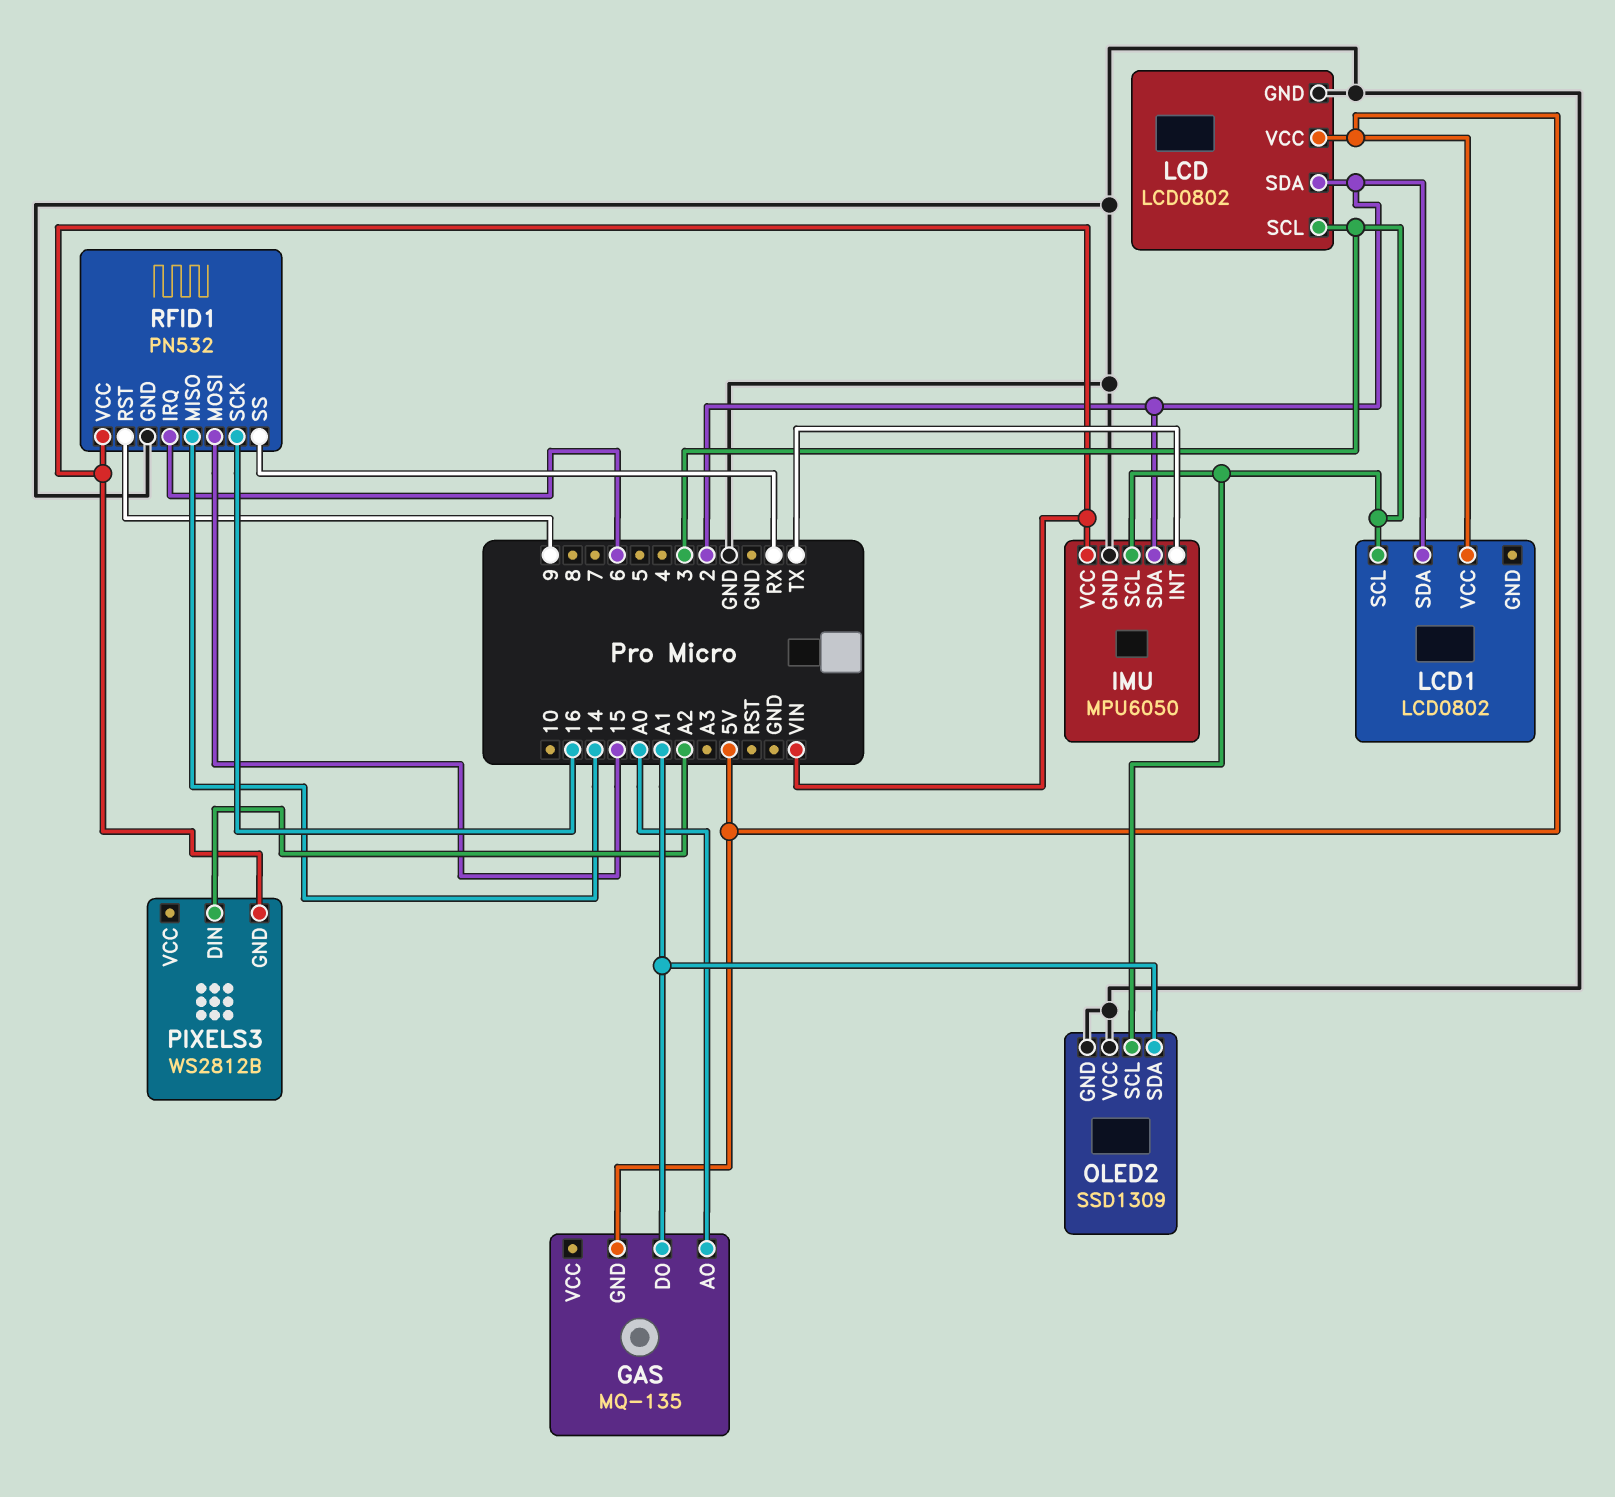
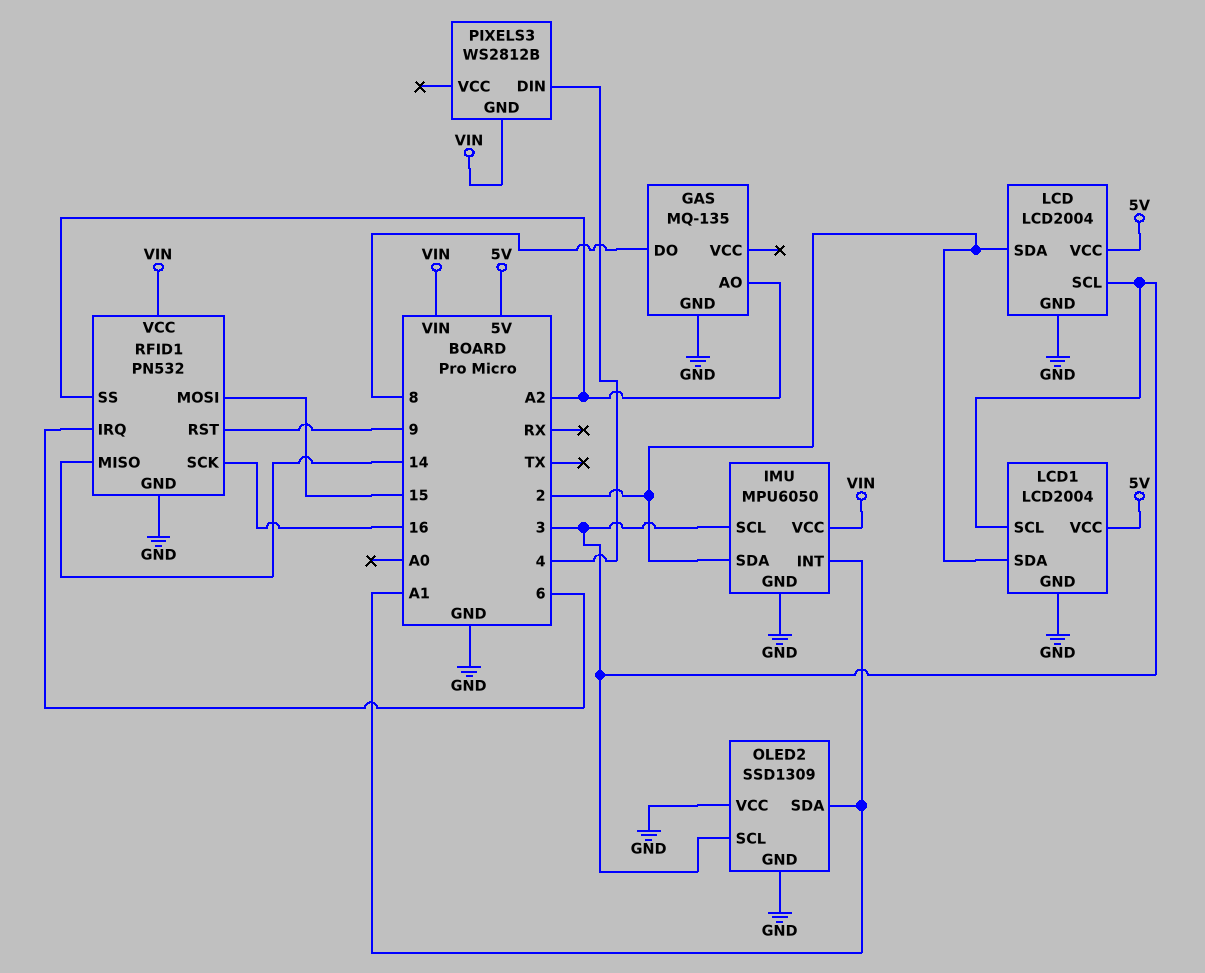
GAS pin AO: A0 -> A2
GAS pin DO: A1 -> 8
GAS pin GND: 5V -> GND
IMU pin INT: TX -> A1
LCD: LCD0802 -> LCD2004
LCD1: LCD0802 -> LCD2004
LCD1 pin GND: none -> GND
PIXELS3 pin DIN: A2 -> 4
RFID1 pin SS: RX -> A2

